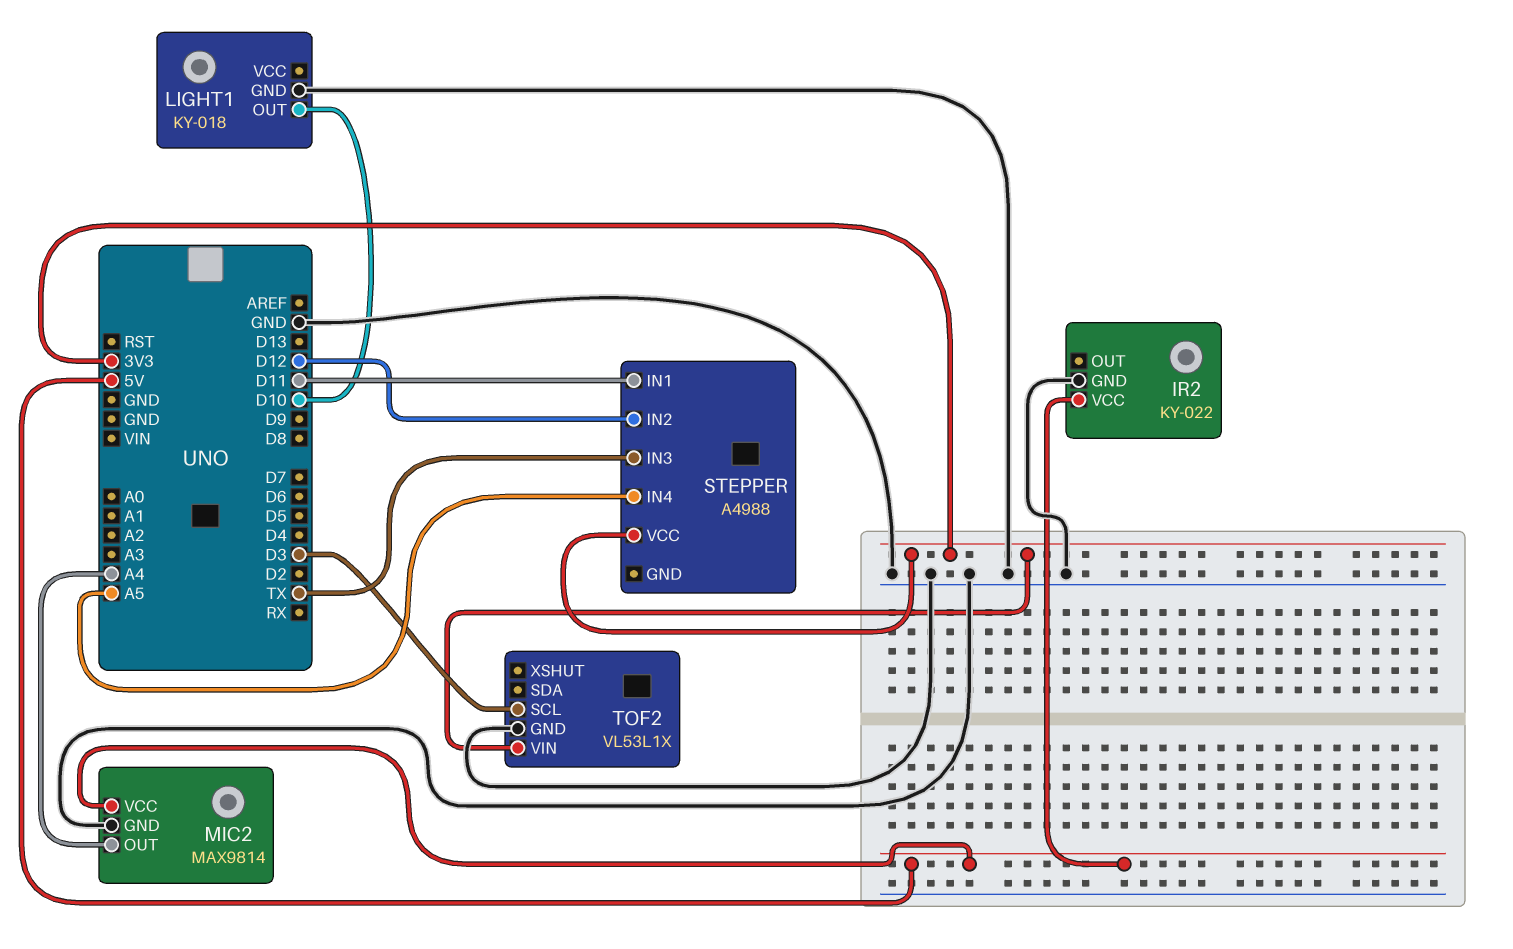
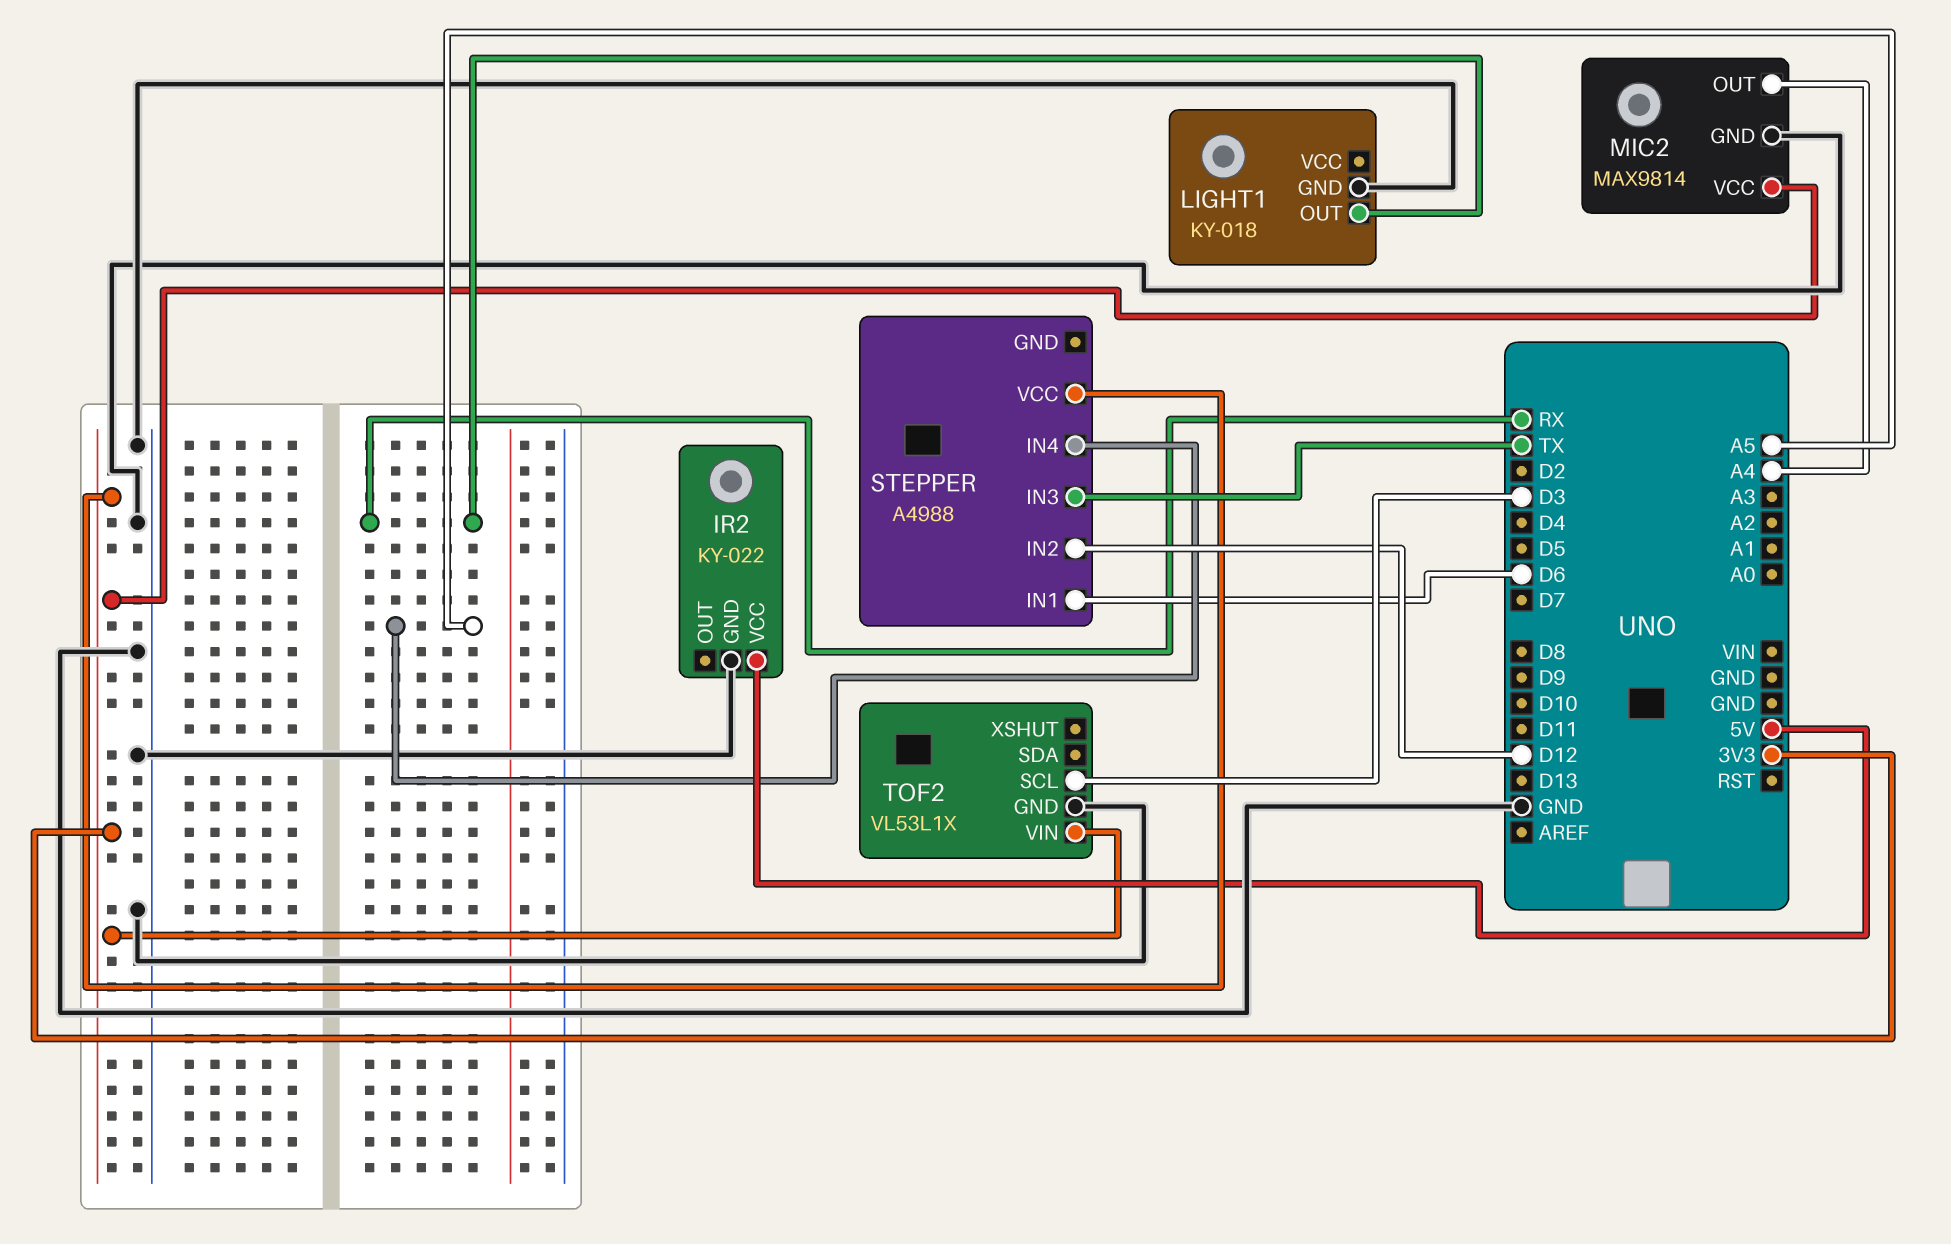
LIGHT1 pin OUT: D10 -> RX
MIC2 pin VCC: 5V -> 3V3
STEPPER pin IN1: D11 -> D6

